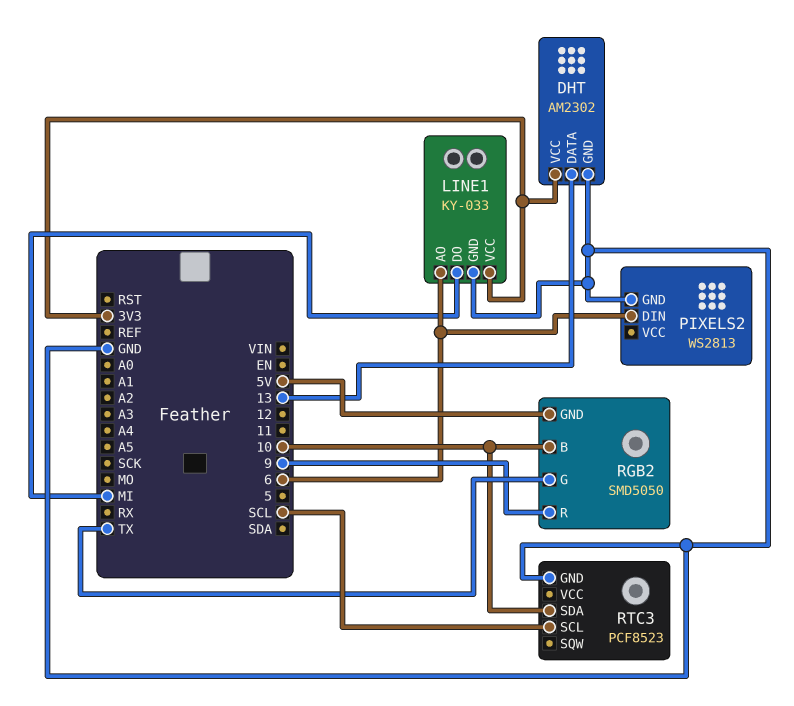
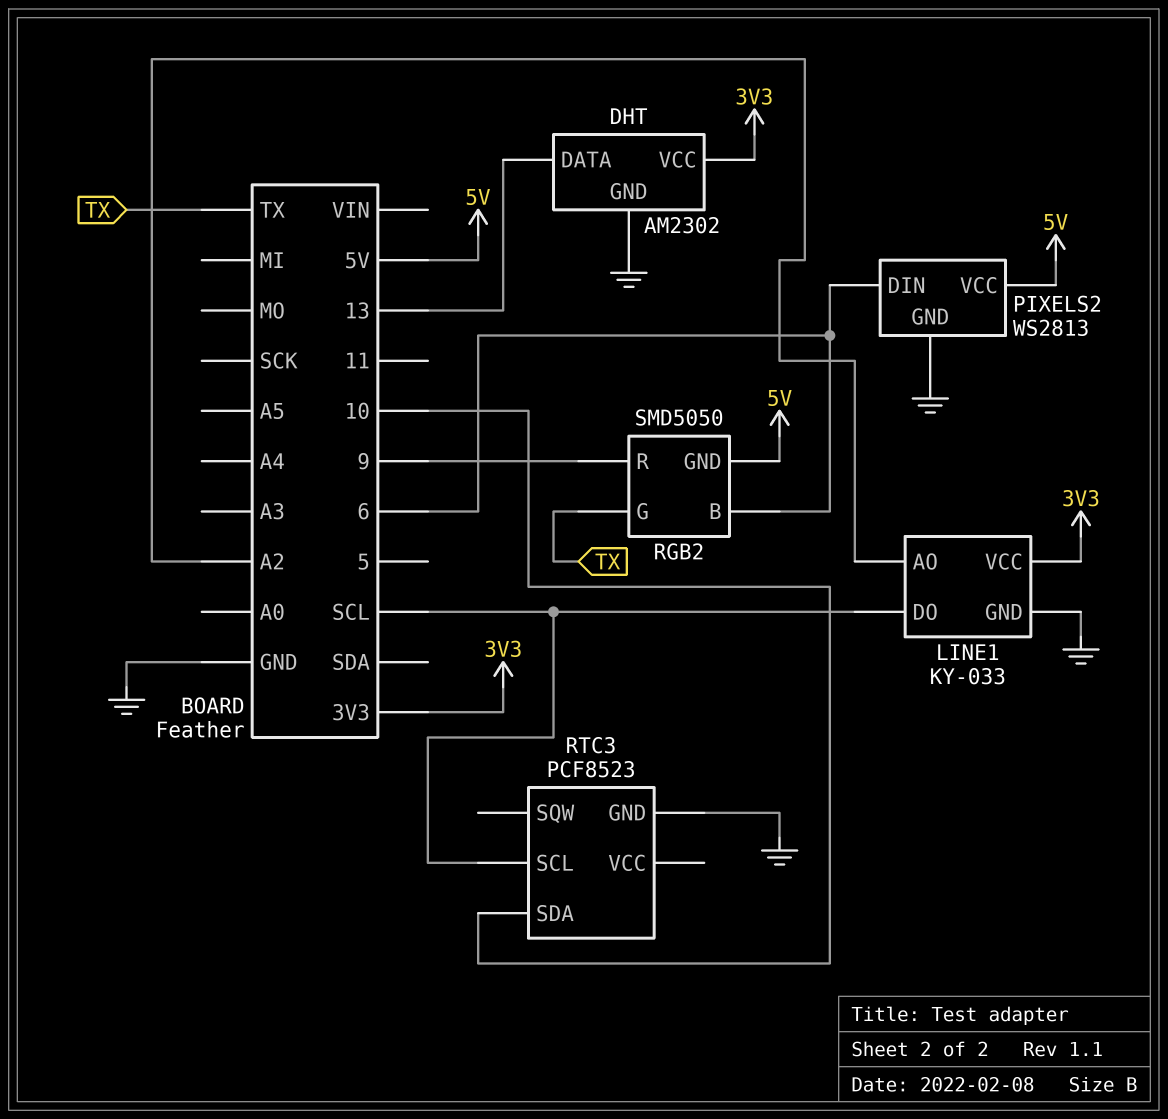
LINE1 pin AO: 6 -> A2
LINE1 pin DO: MI -> SCL
PIXELS2 pin VCC: none -> 5V
RGB2 pin B: 10 -> 6

